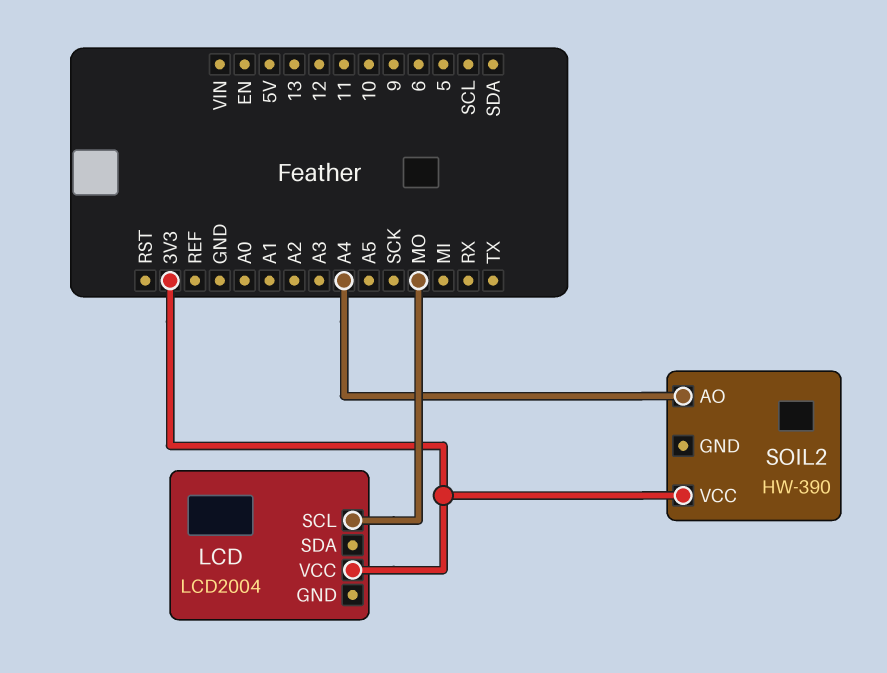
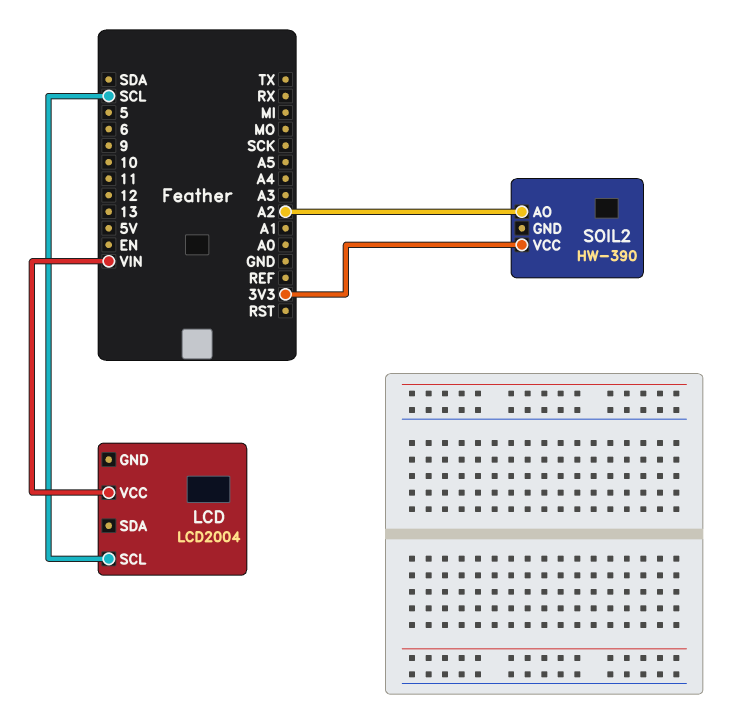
LCD pin SCL: MO -> SCL
LCD pin VCC: 3V3 -> VIN
SOIL2 pin AO: A4 -> A2

